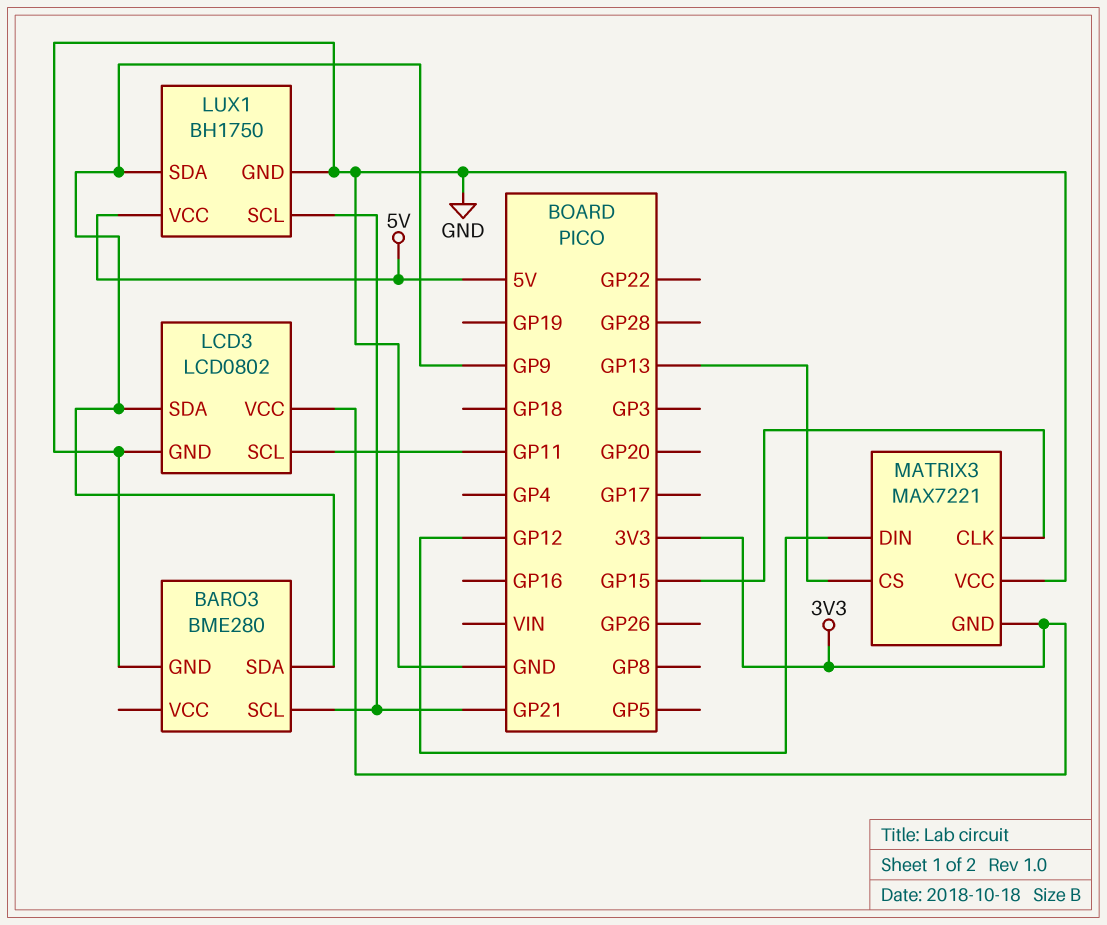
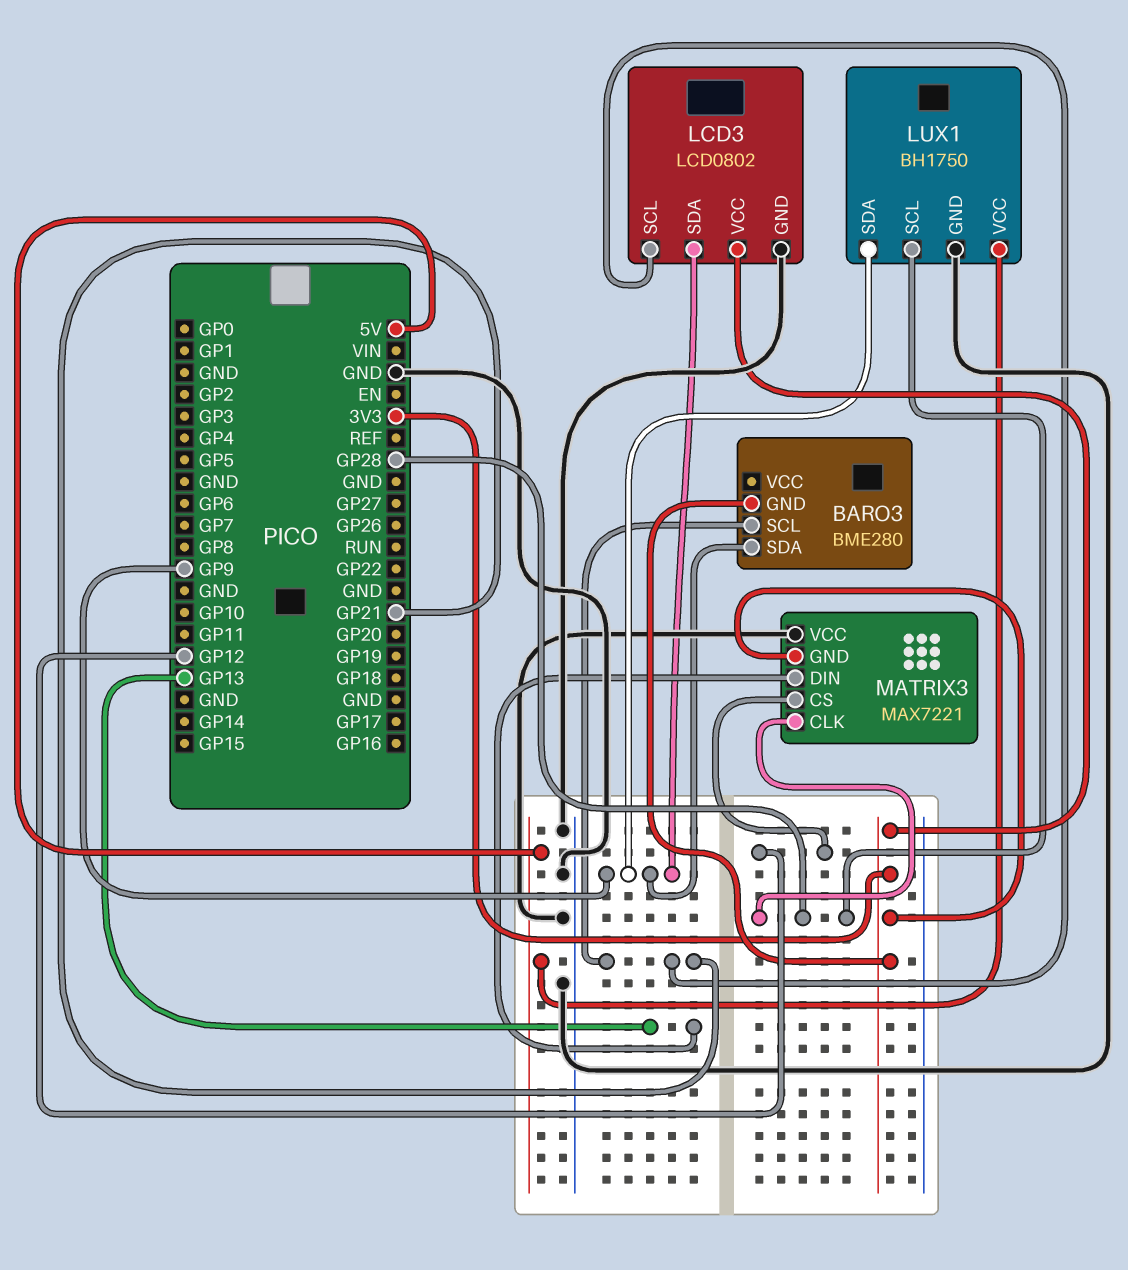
BARO3 pin GND: GND -> 3V3
LCD3 pin SCL: GP11 -> GP21
LUX1 pin SCL: GP21 -> GP28
MATRIX3 pin CLK: GP15 -> GP28
MATRIX3 pin CS: GP13 -> GP12
MATRIX3 pin DIN: GP12 -> GP13

